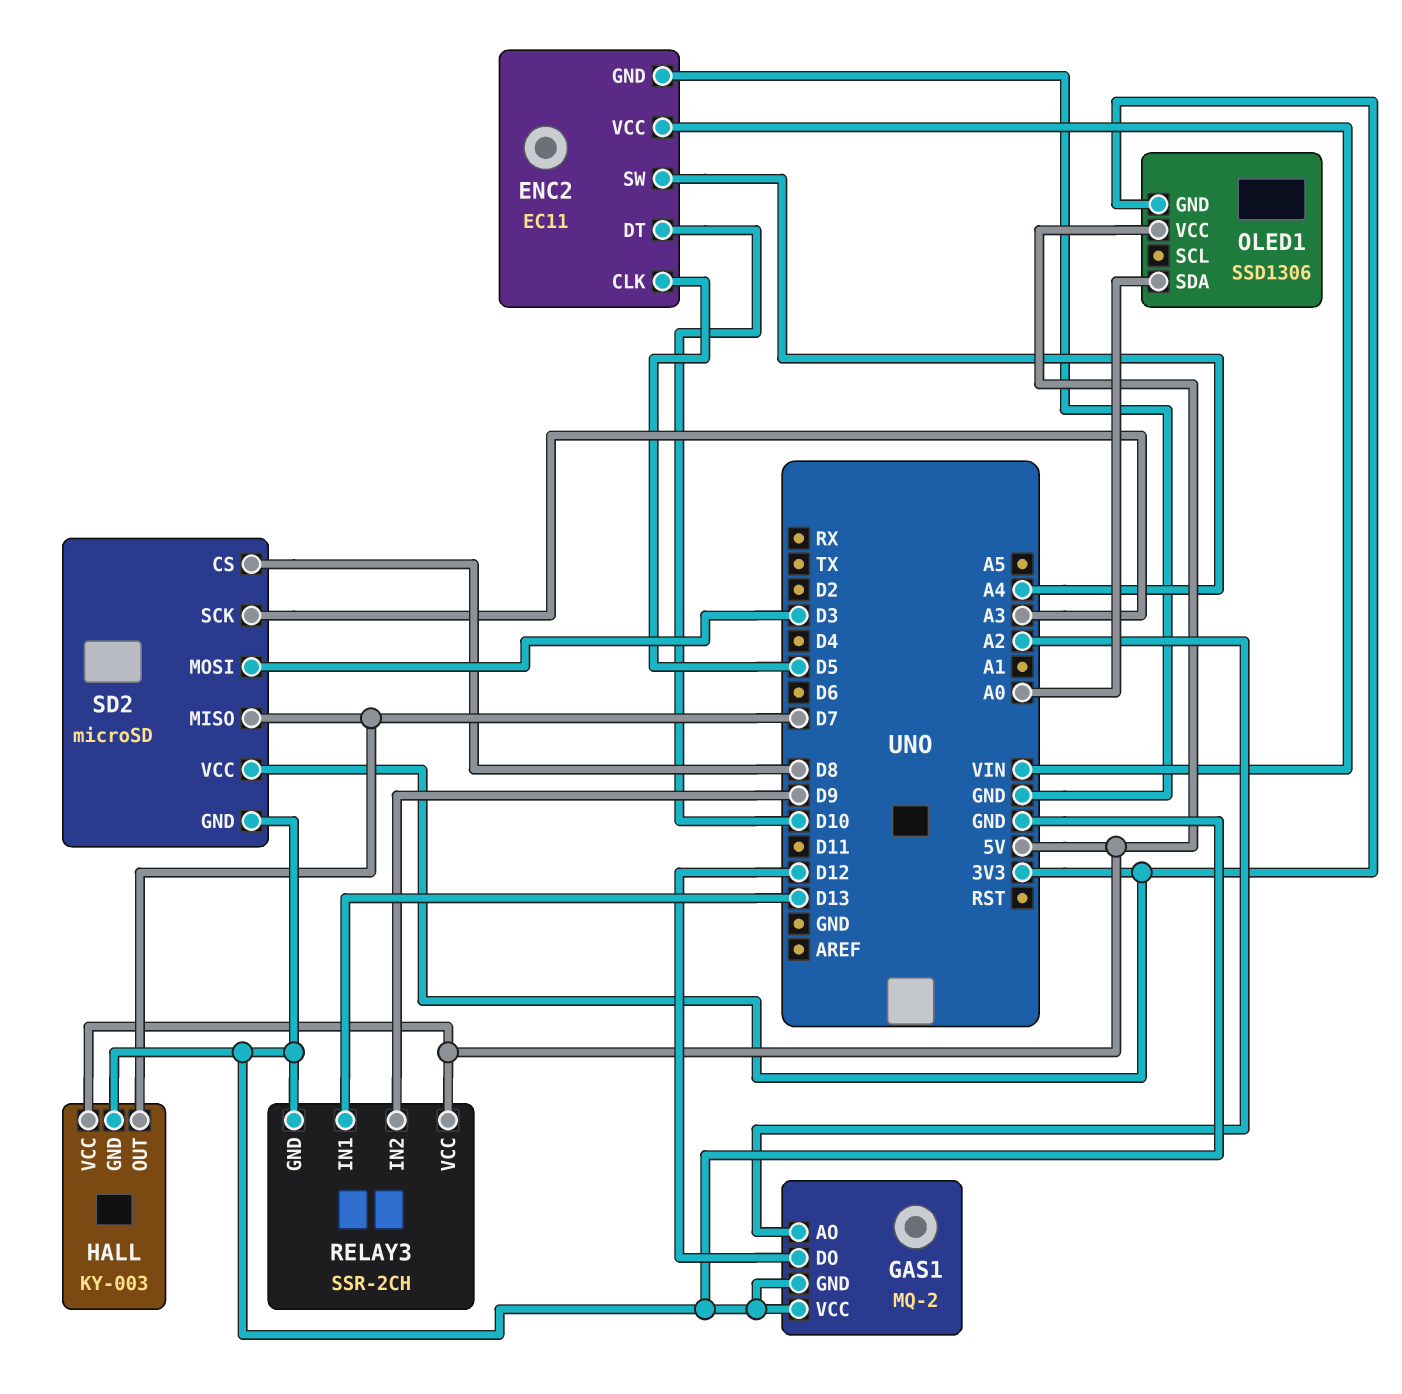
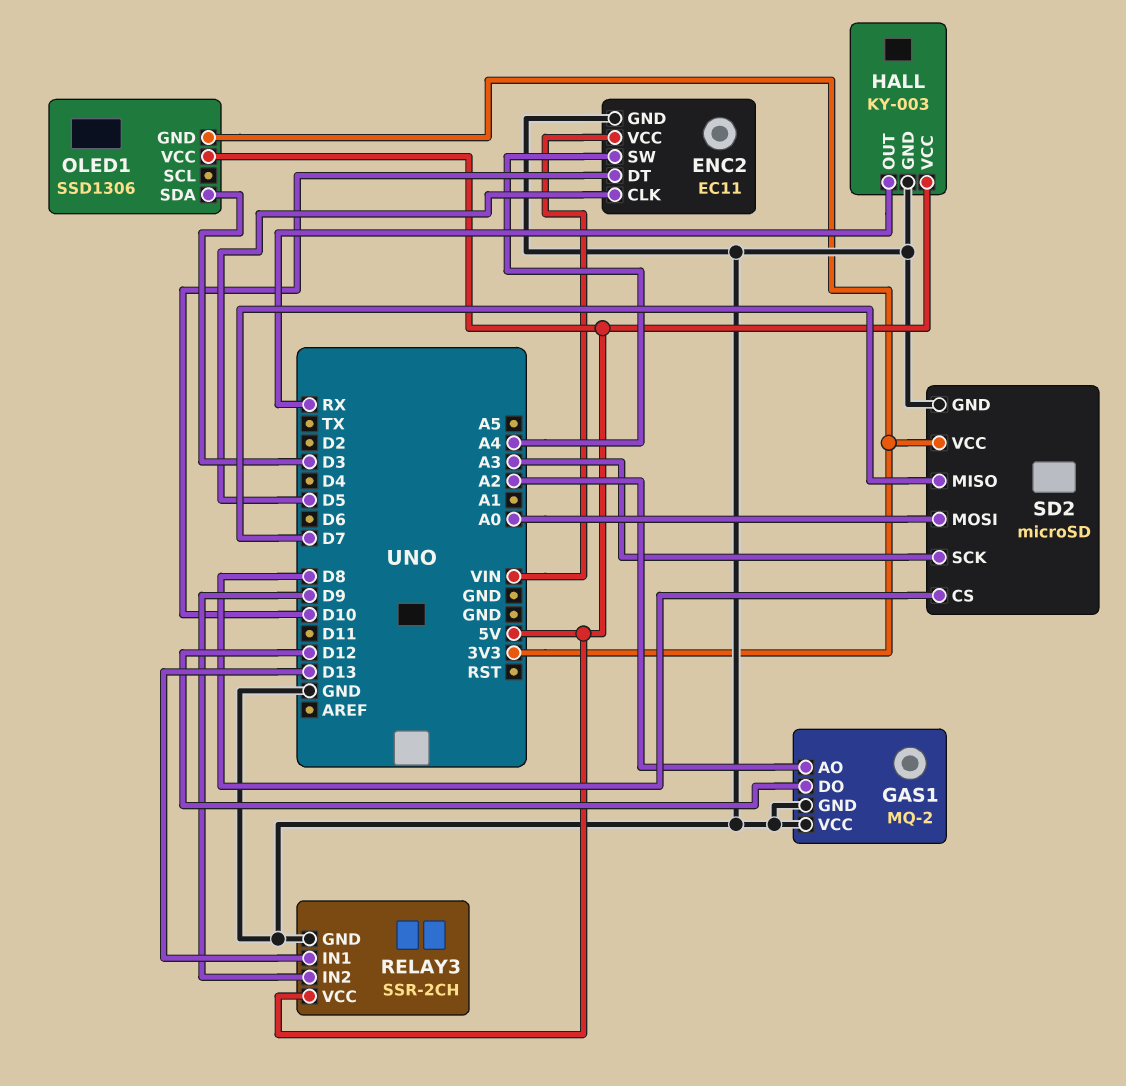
HALL pin OUT: D7 -> RX
OLED1 pin SDA: A0 -> D3
SD2 pin MOSI: D3 -> A0

